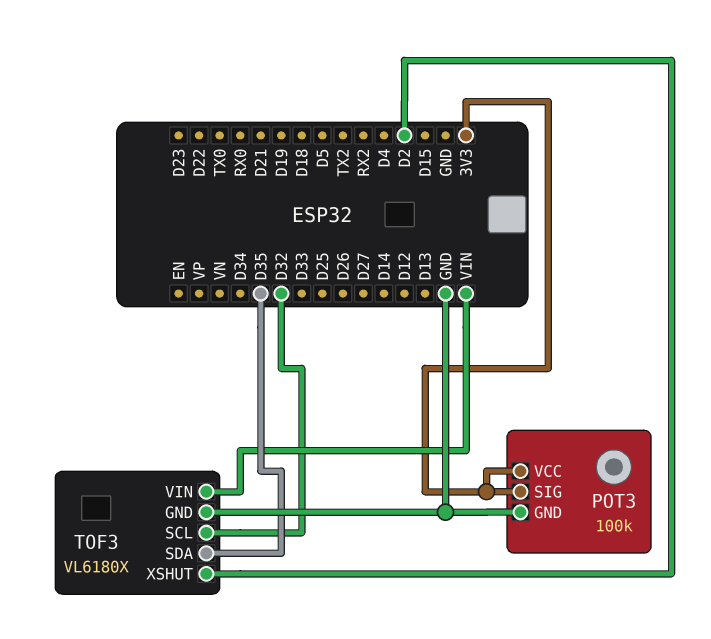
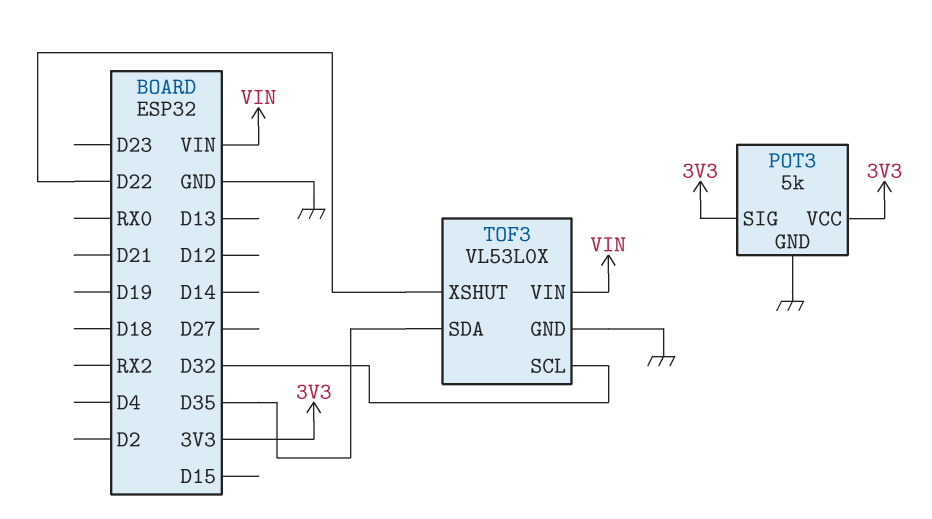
POT3: 100k -> 5k
TOF3: VL6180X -> VL53L0X
TOF3 pin XSHUT: D2 -> D22

